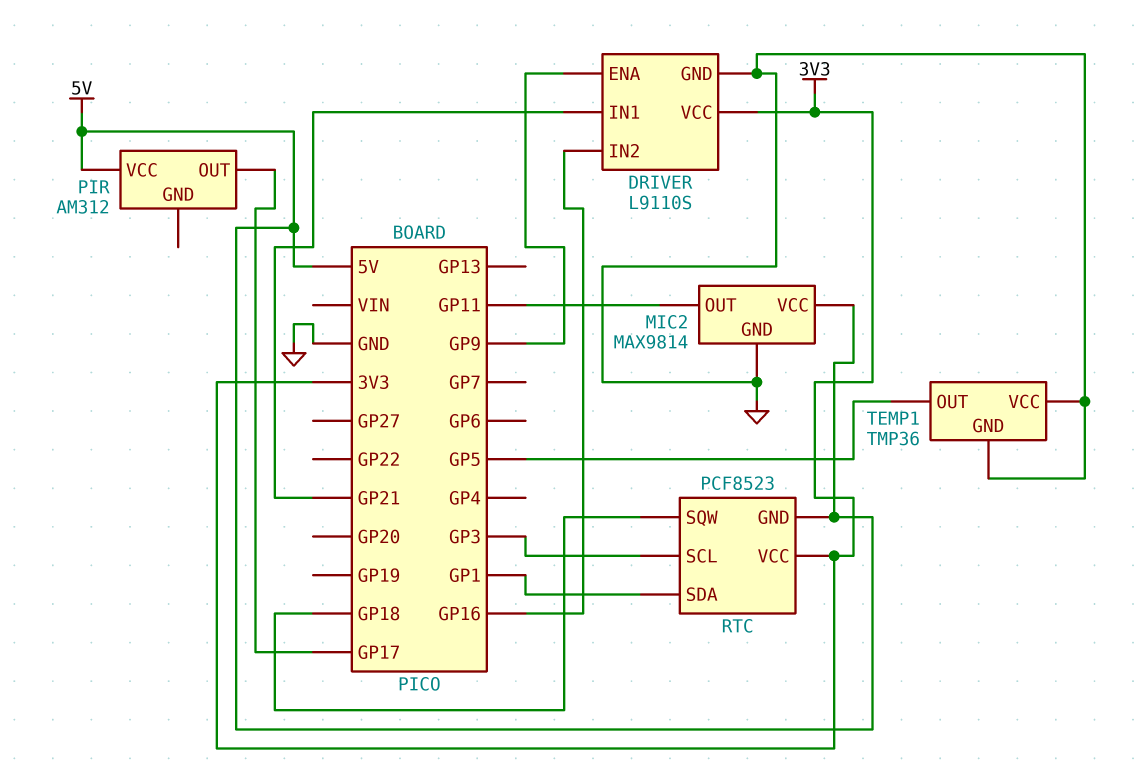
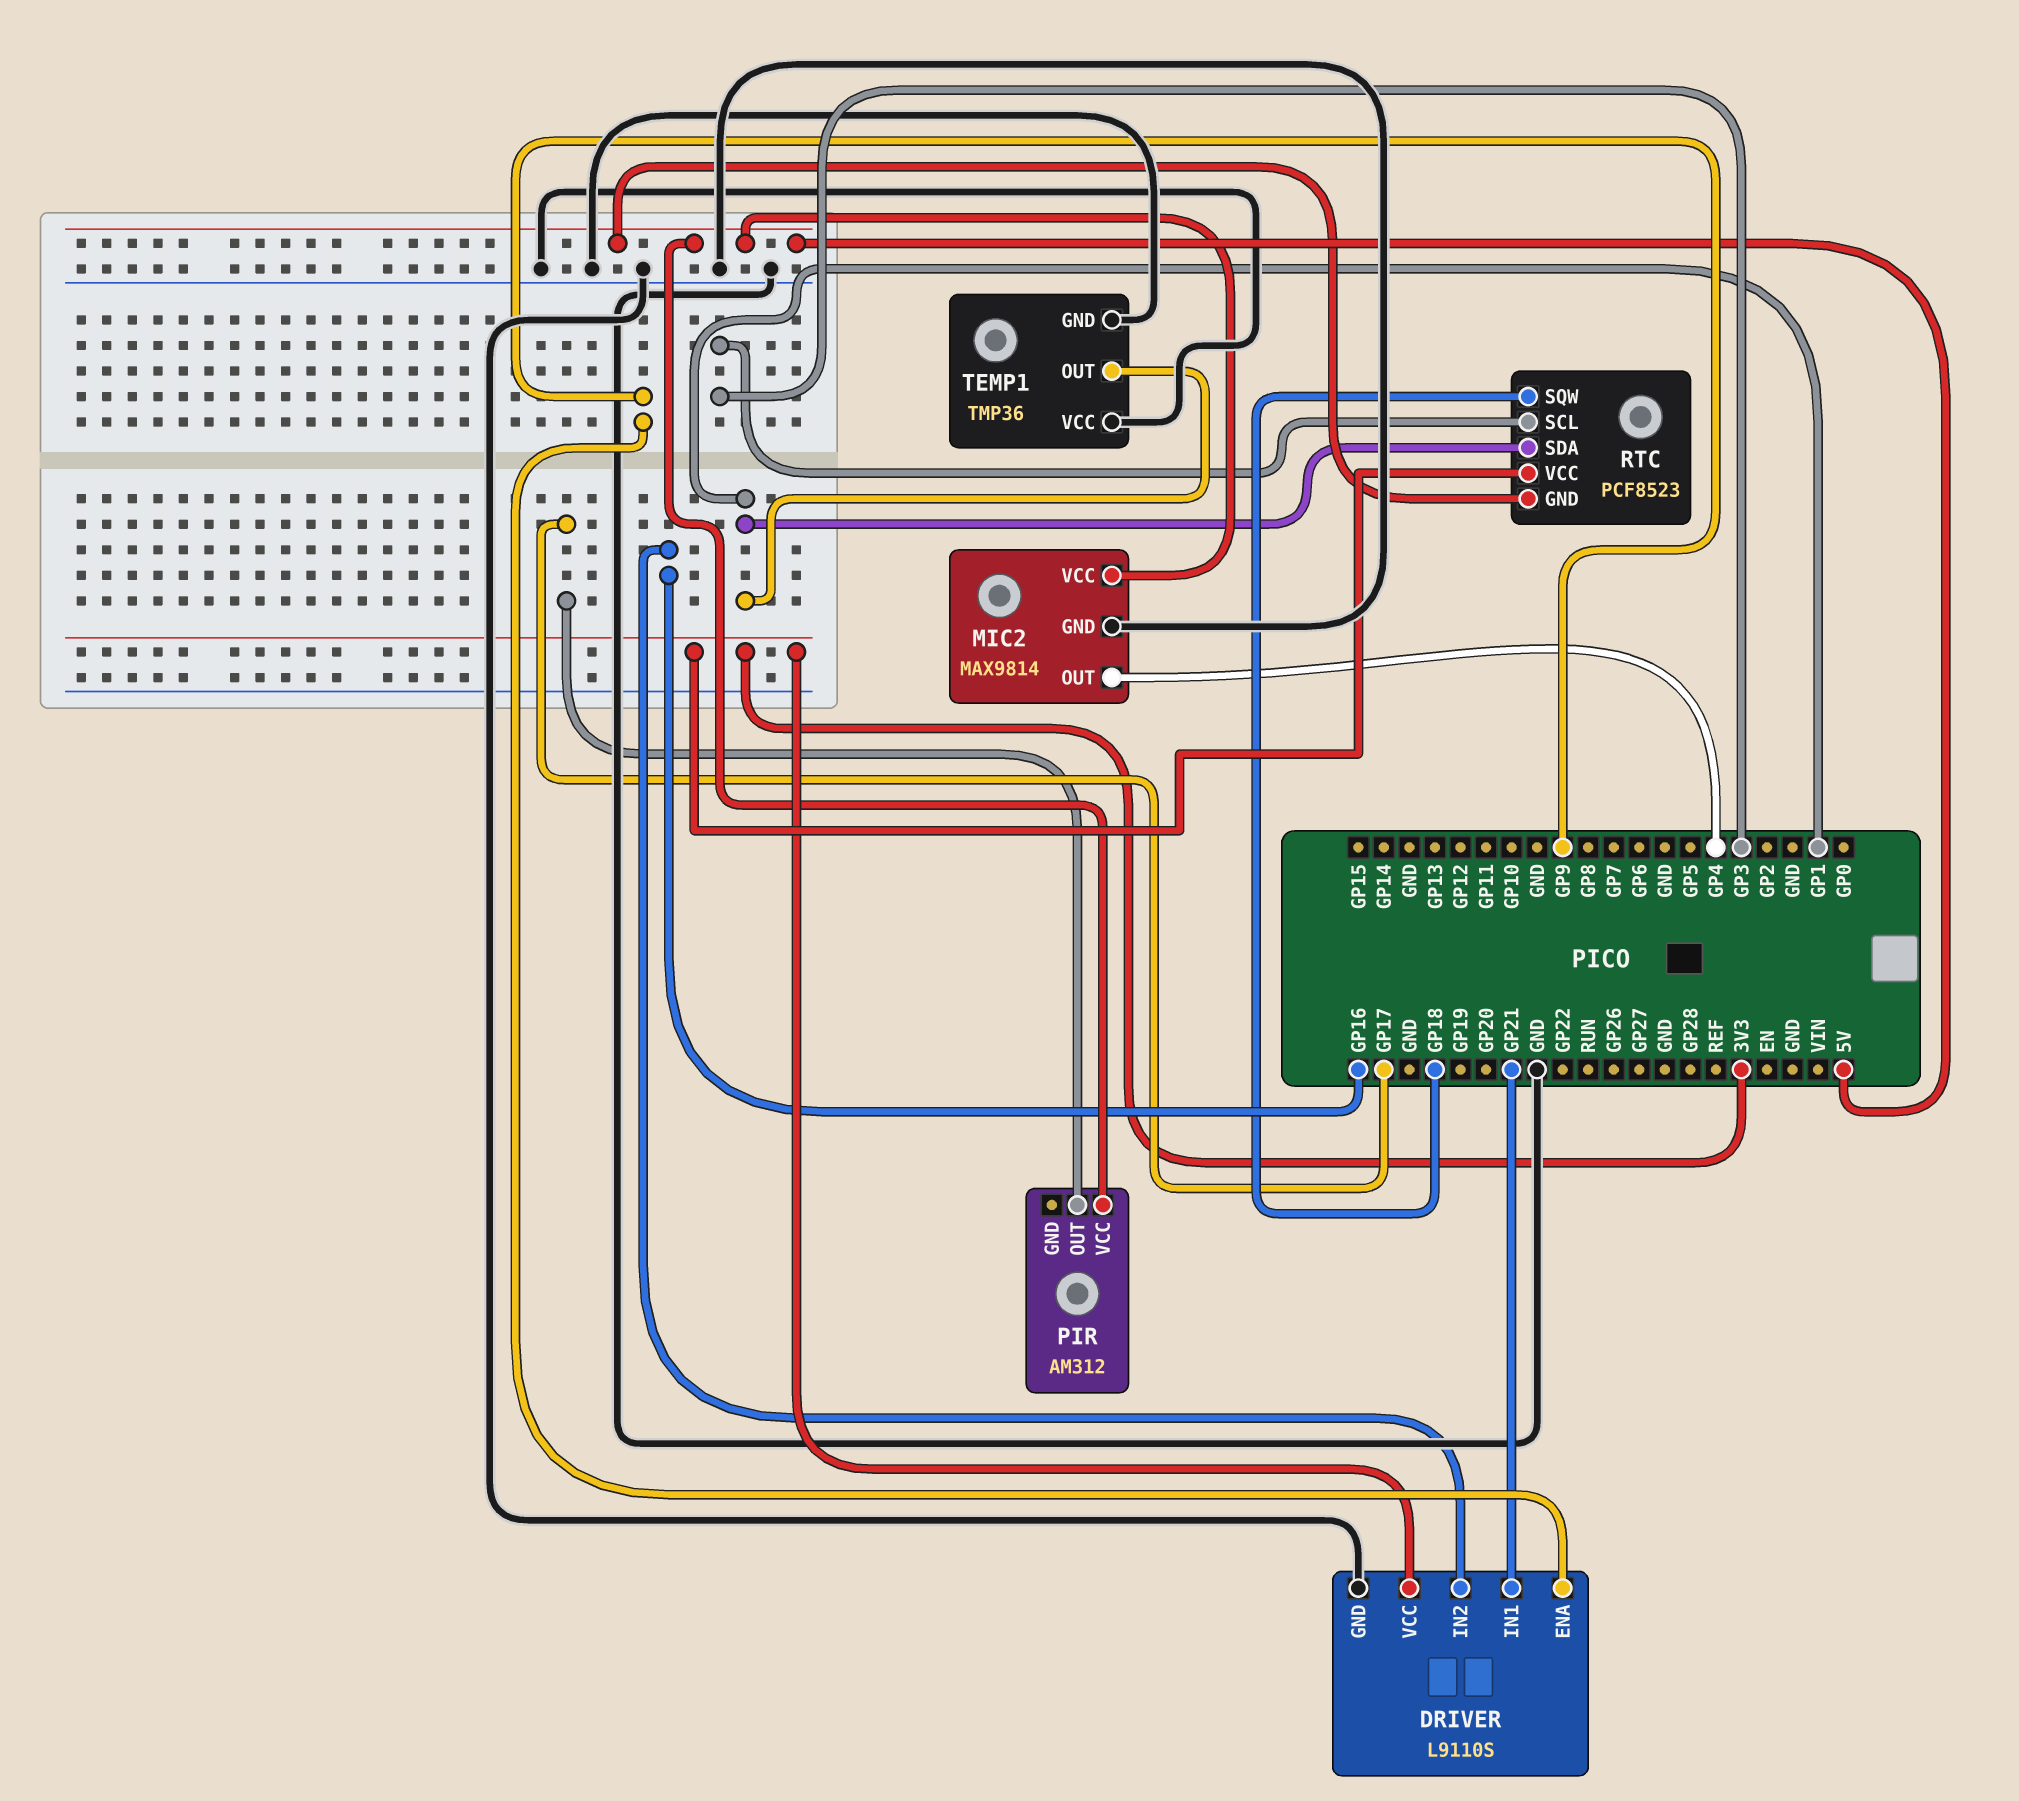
MIC2 pin OUT: GP11 -> GP4
TEMP1 pin OUT: GP5 -> GP1

